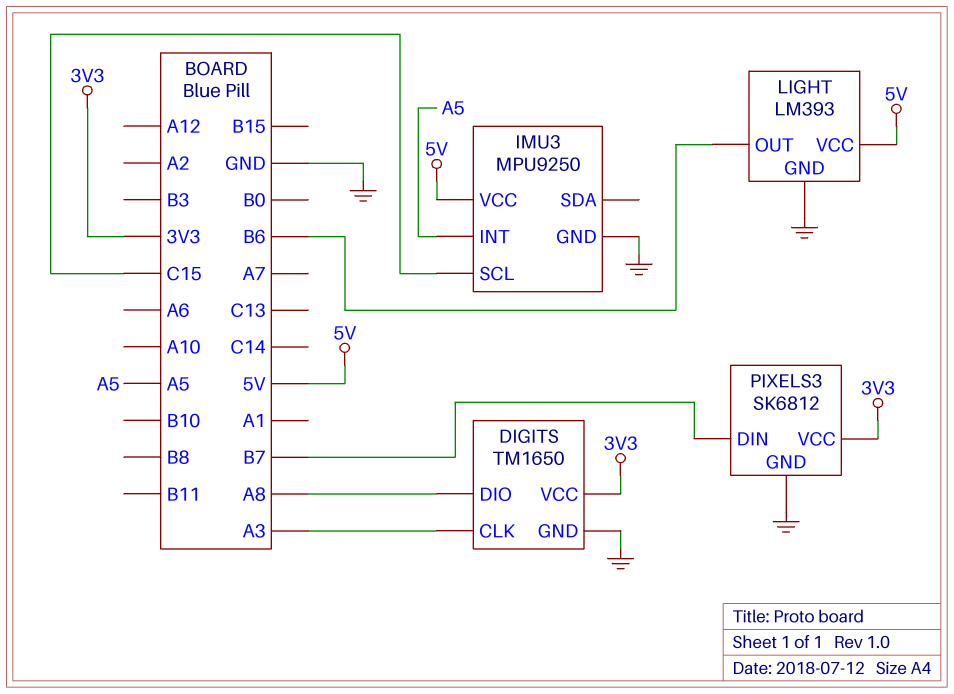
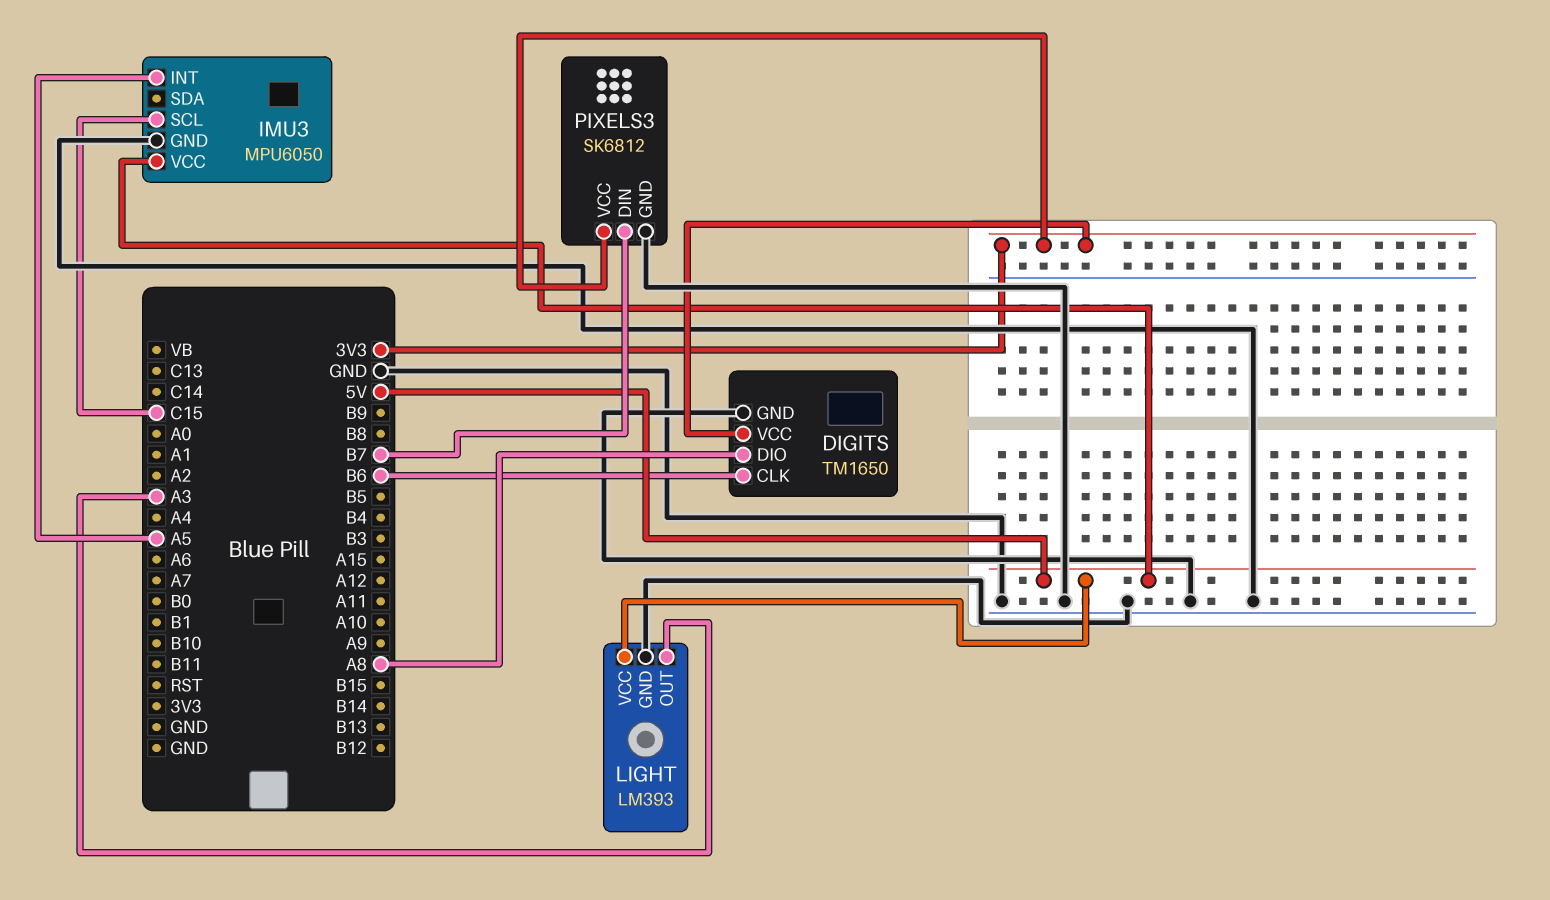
DIGITS pin CLK: A3 -> B6
IMU3: MPU9250 -> MPU6050
LIGHT pin OUT: B6 -> A3

